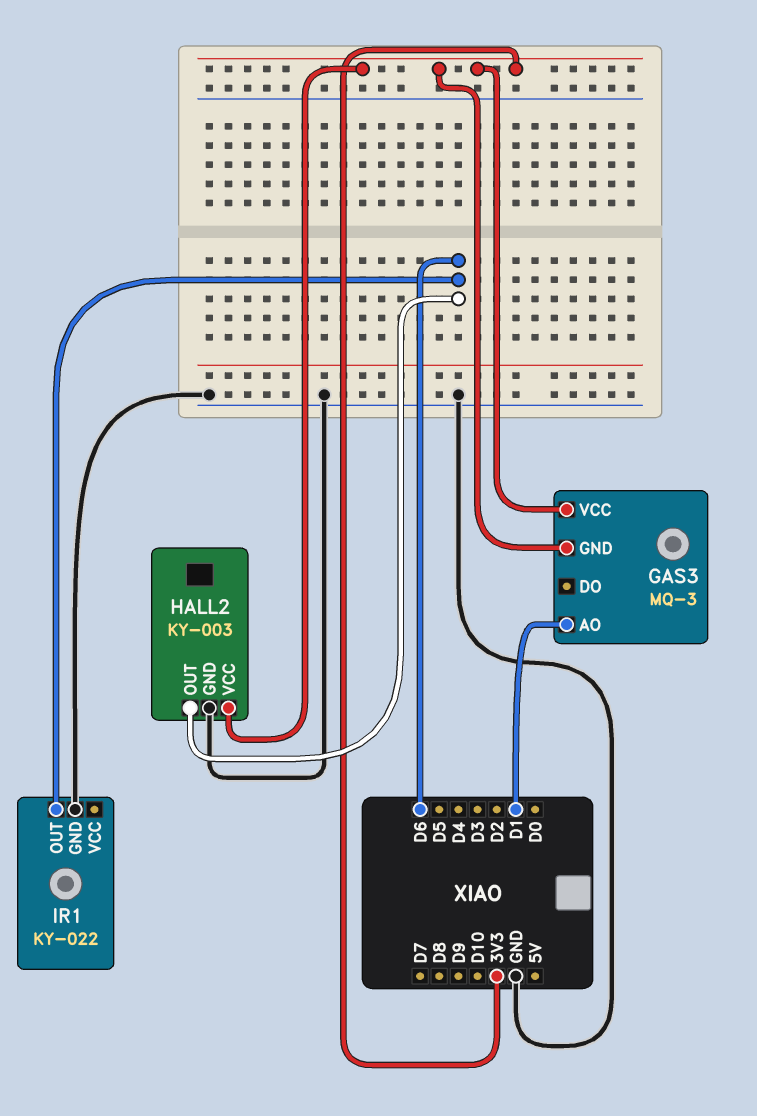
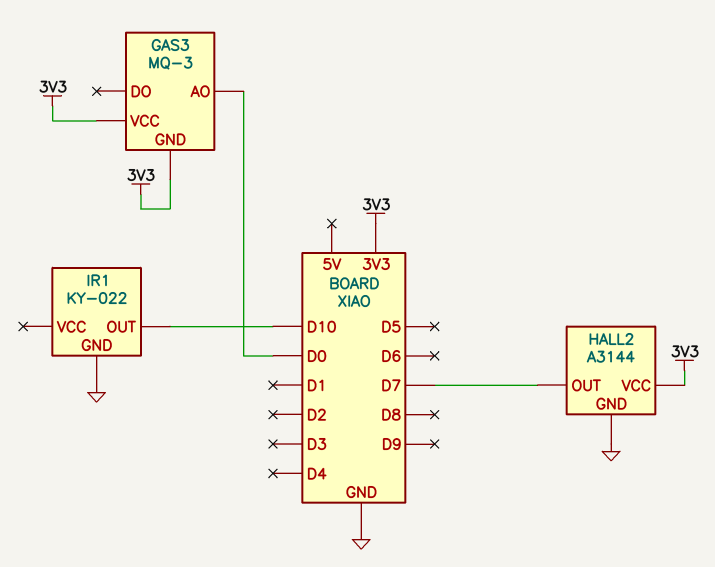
GAS3 pin AO: D1 -> D0
HALL2: KY-003 -> A3144
HALL2 pin OUT: D6 -> D7
IR1 pin OUT: D6 -> D10

